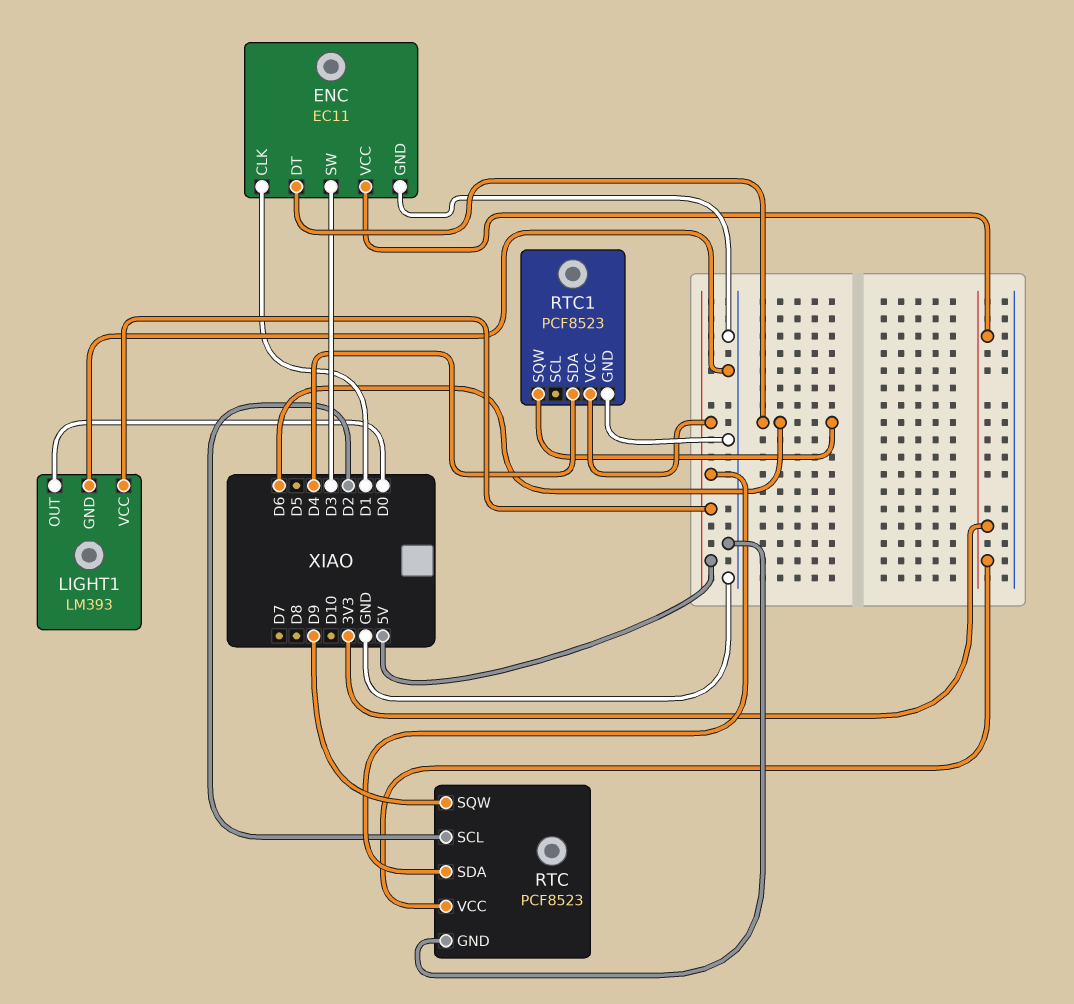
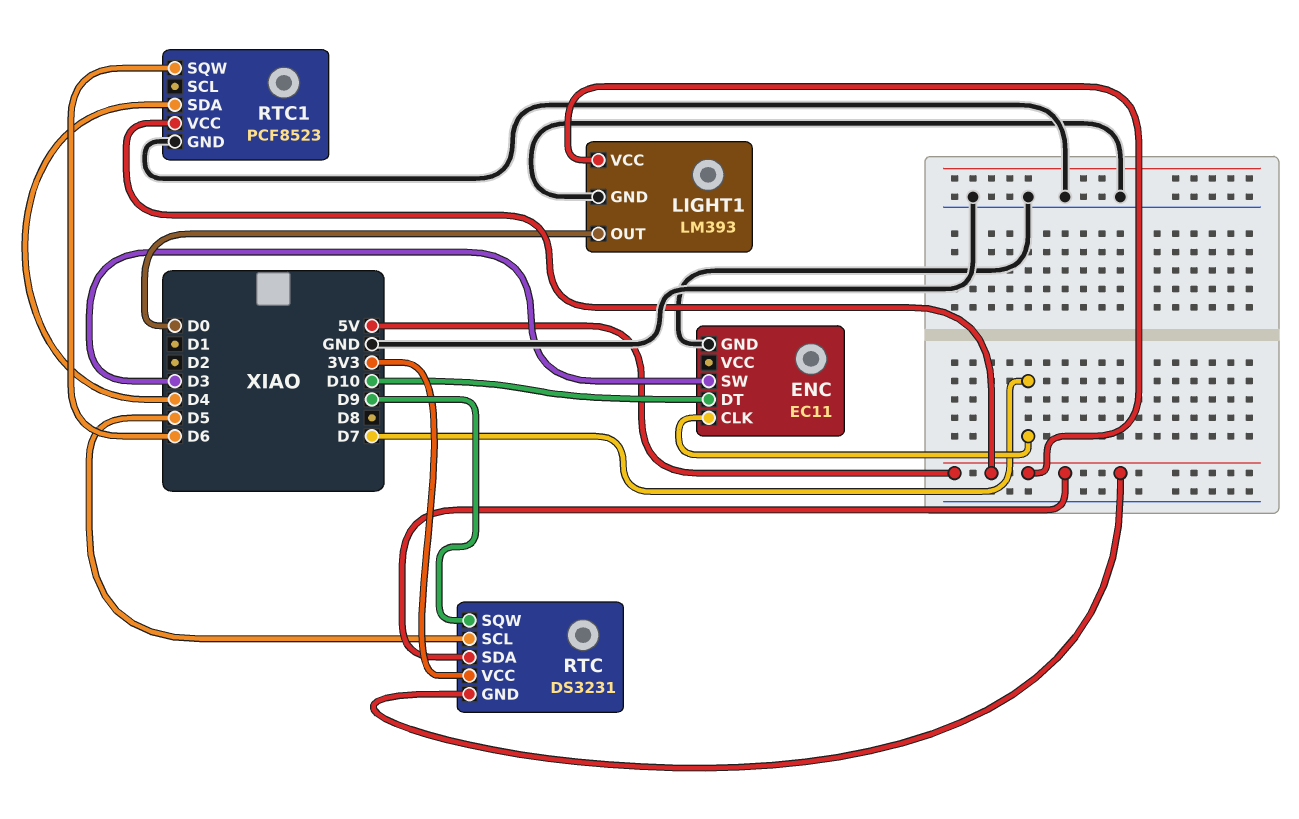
ENC pin CLK: D1 -> D7
ENC pin DT: D6 -> D10
ENC pin VCC: 3V3 -> none
RTC: PCF8523 -> DS3231
RTC pin GND: GND -> 5V
RTC pin SCL: D2 -> D5

